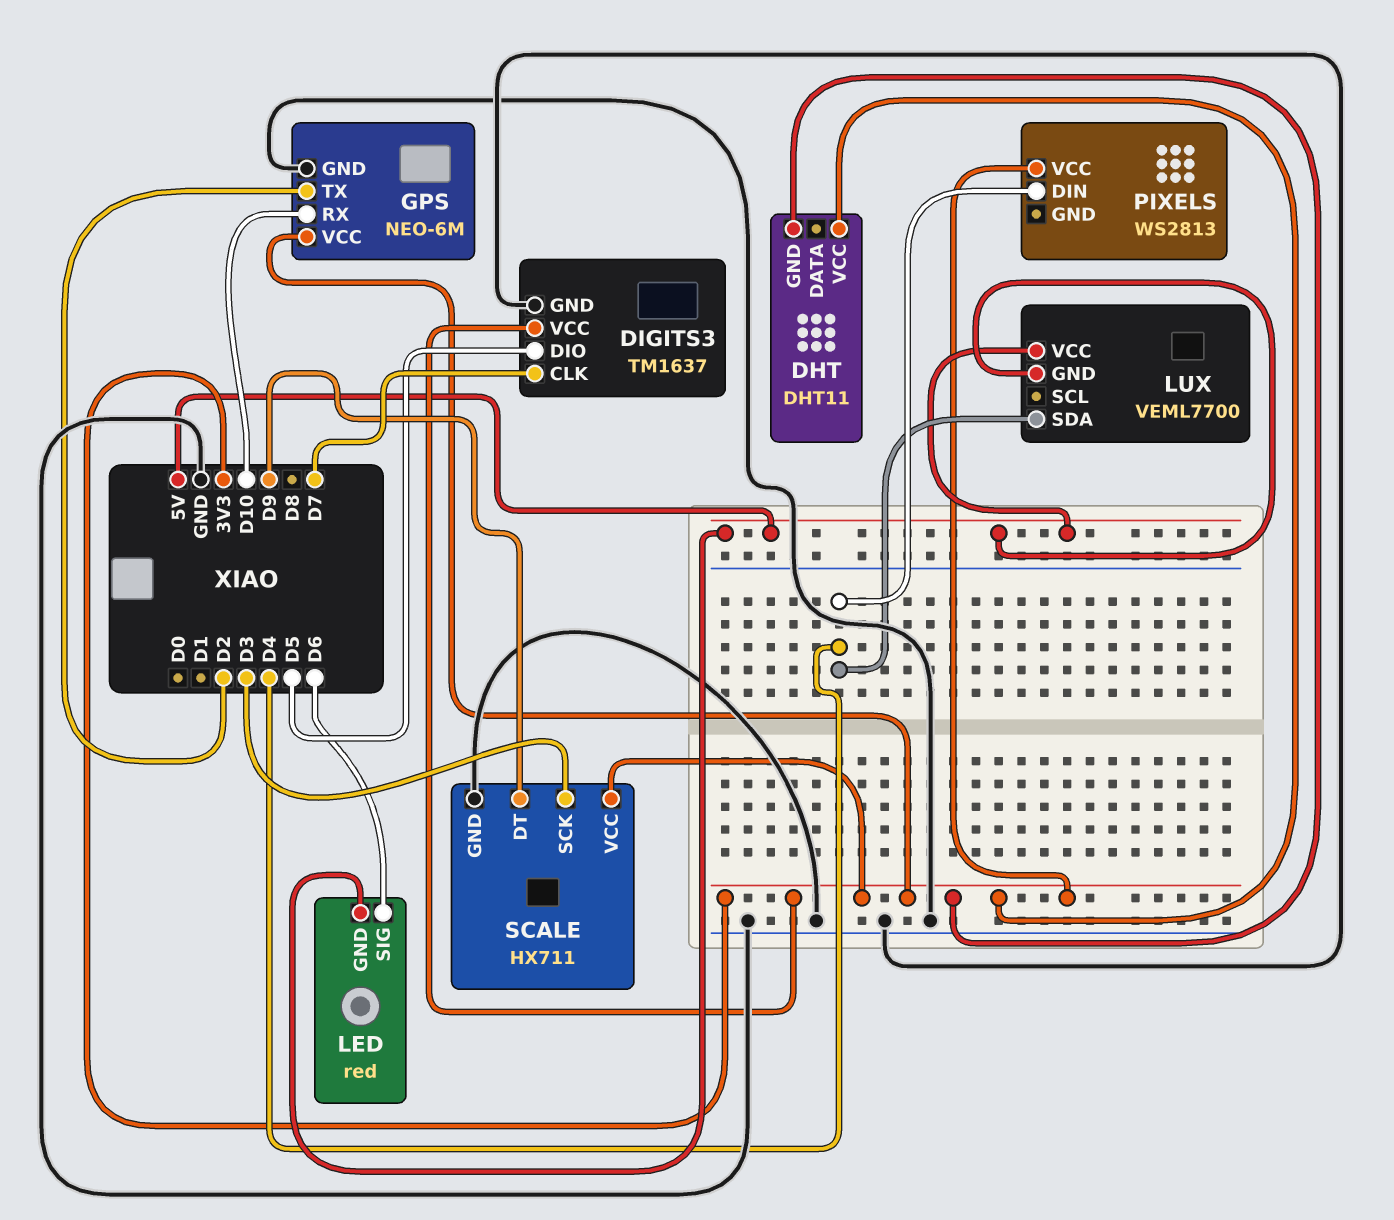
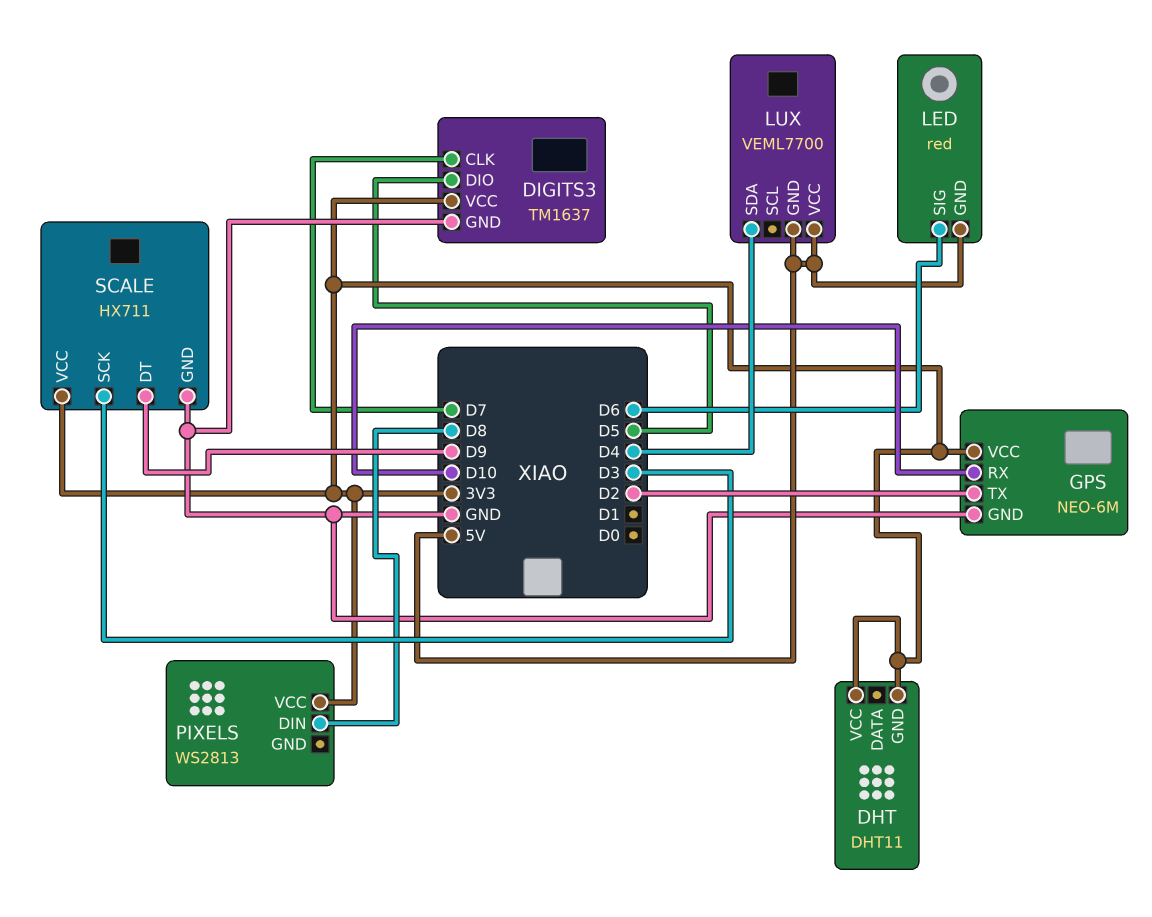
PIXELS pin DIN: D4 -> D8

